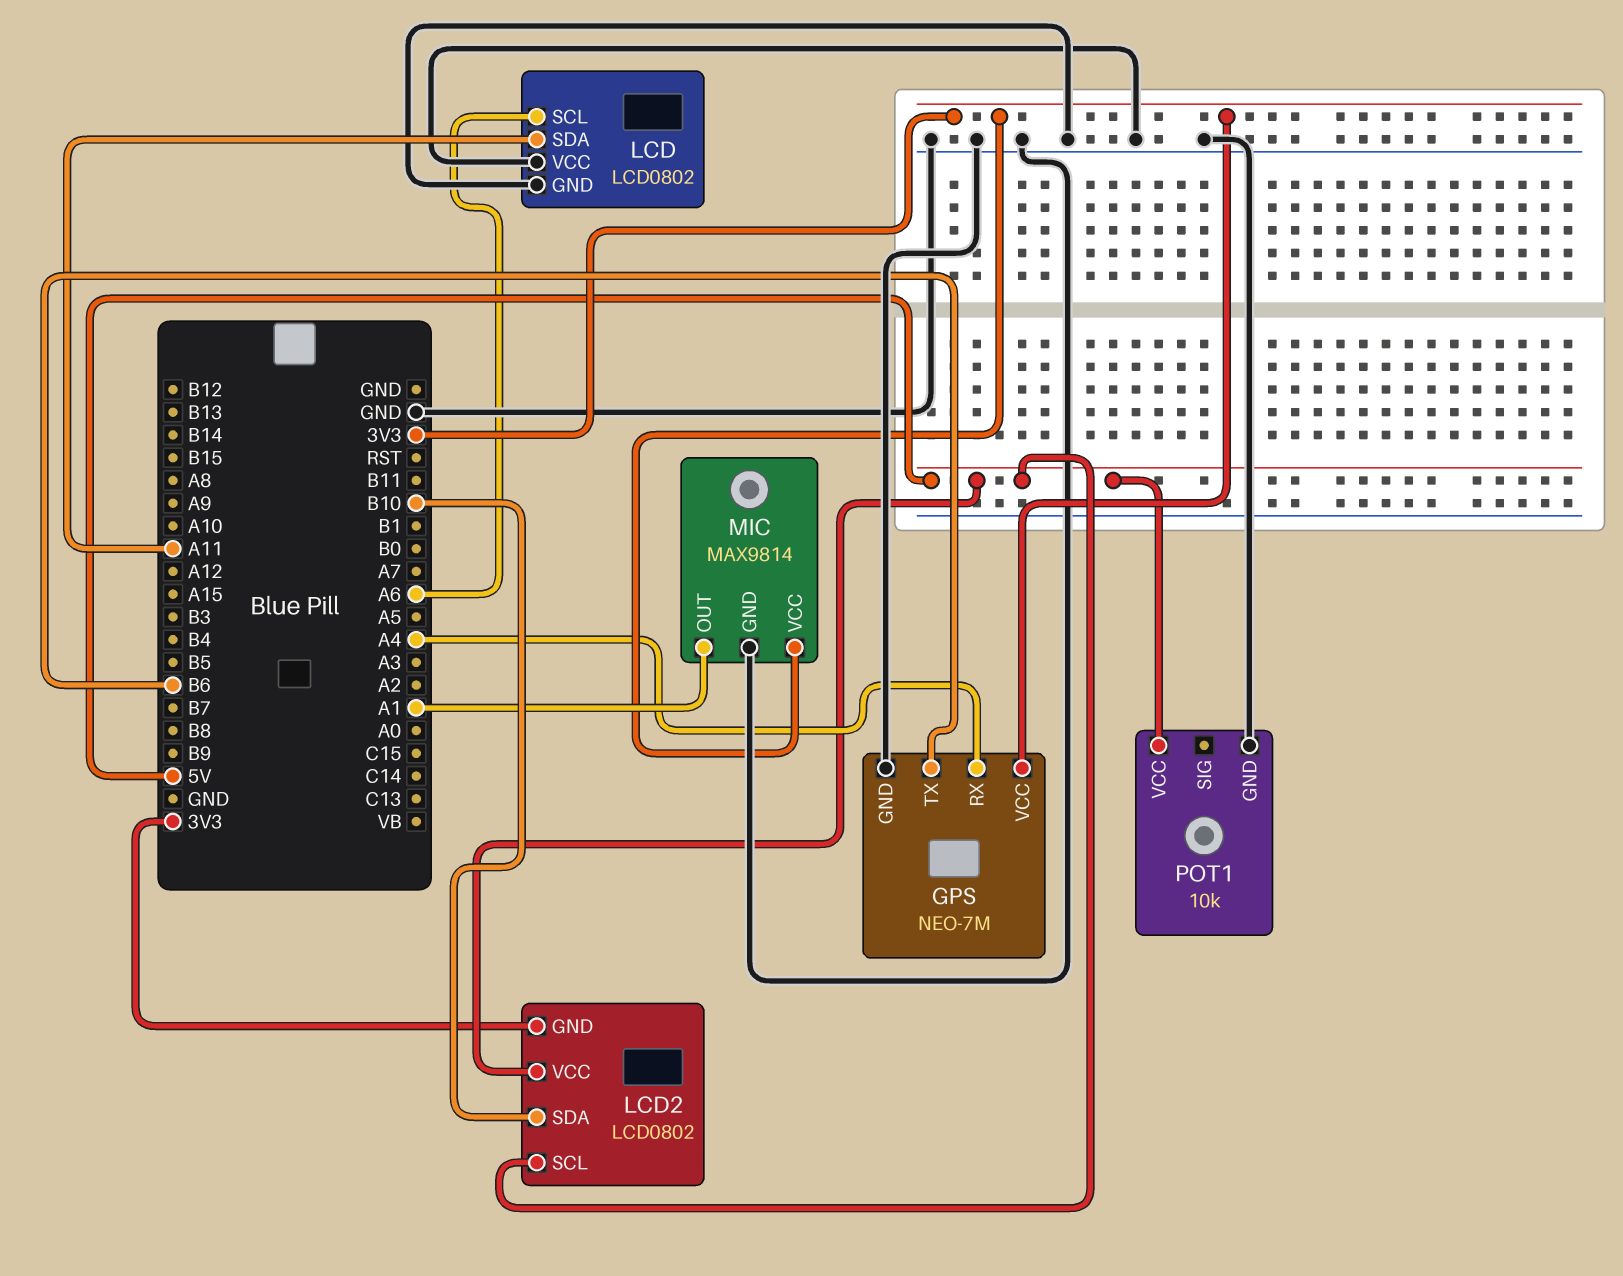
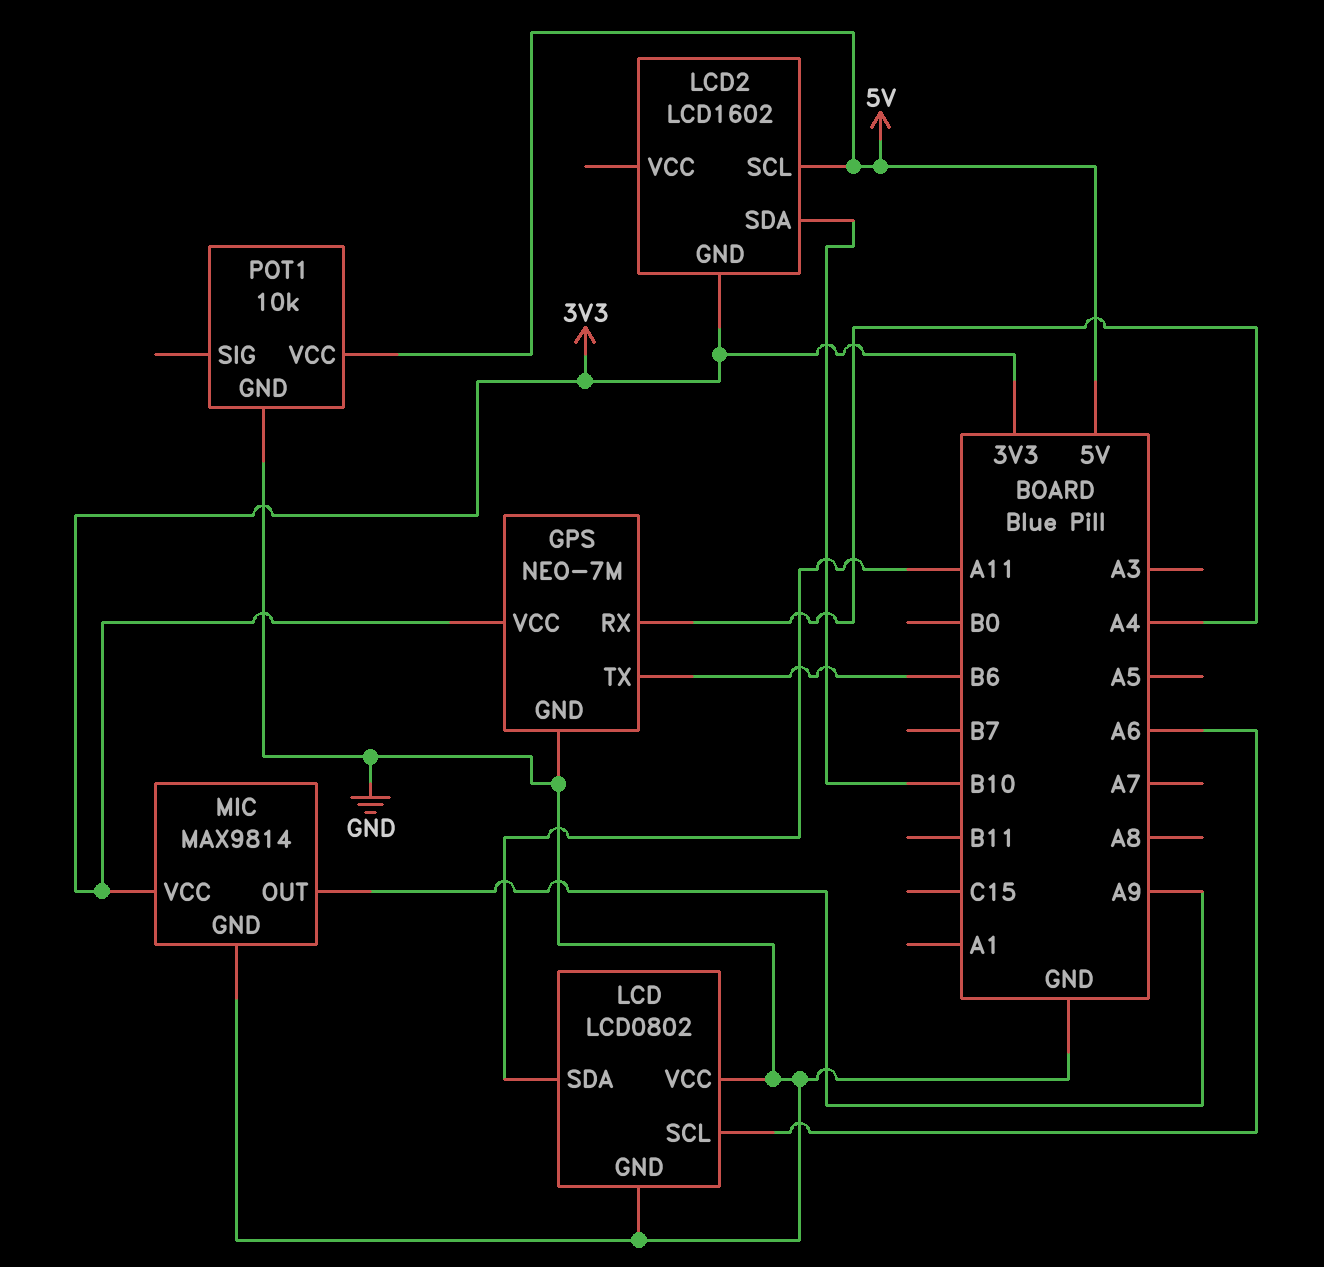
LCD2: LCD0802 -> LCD1602
LCD2 pin VCC: 5V -> none
MIC pin OUT: A1 -> A9

